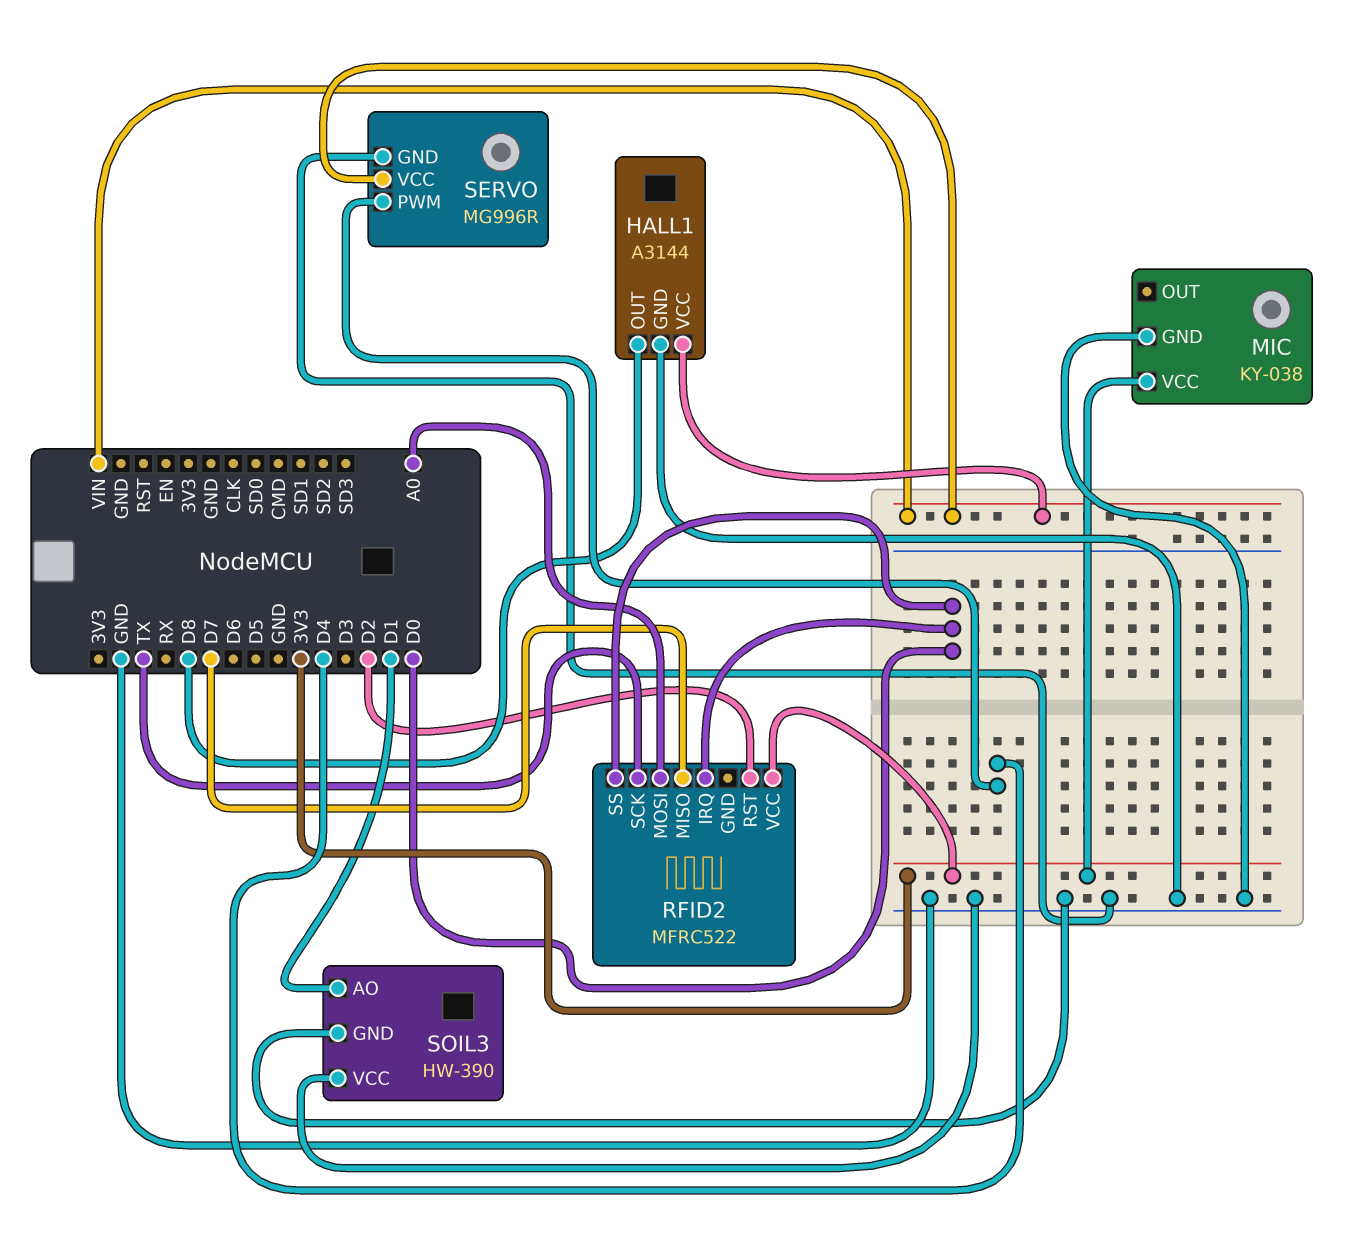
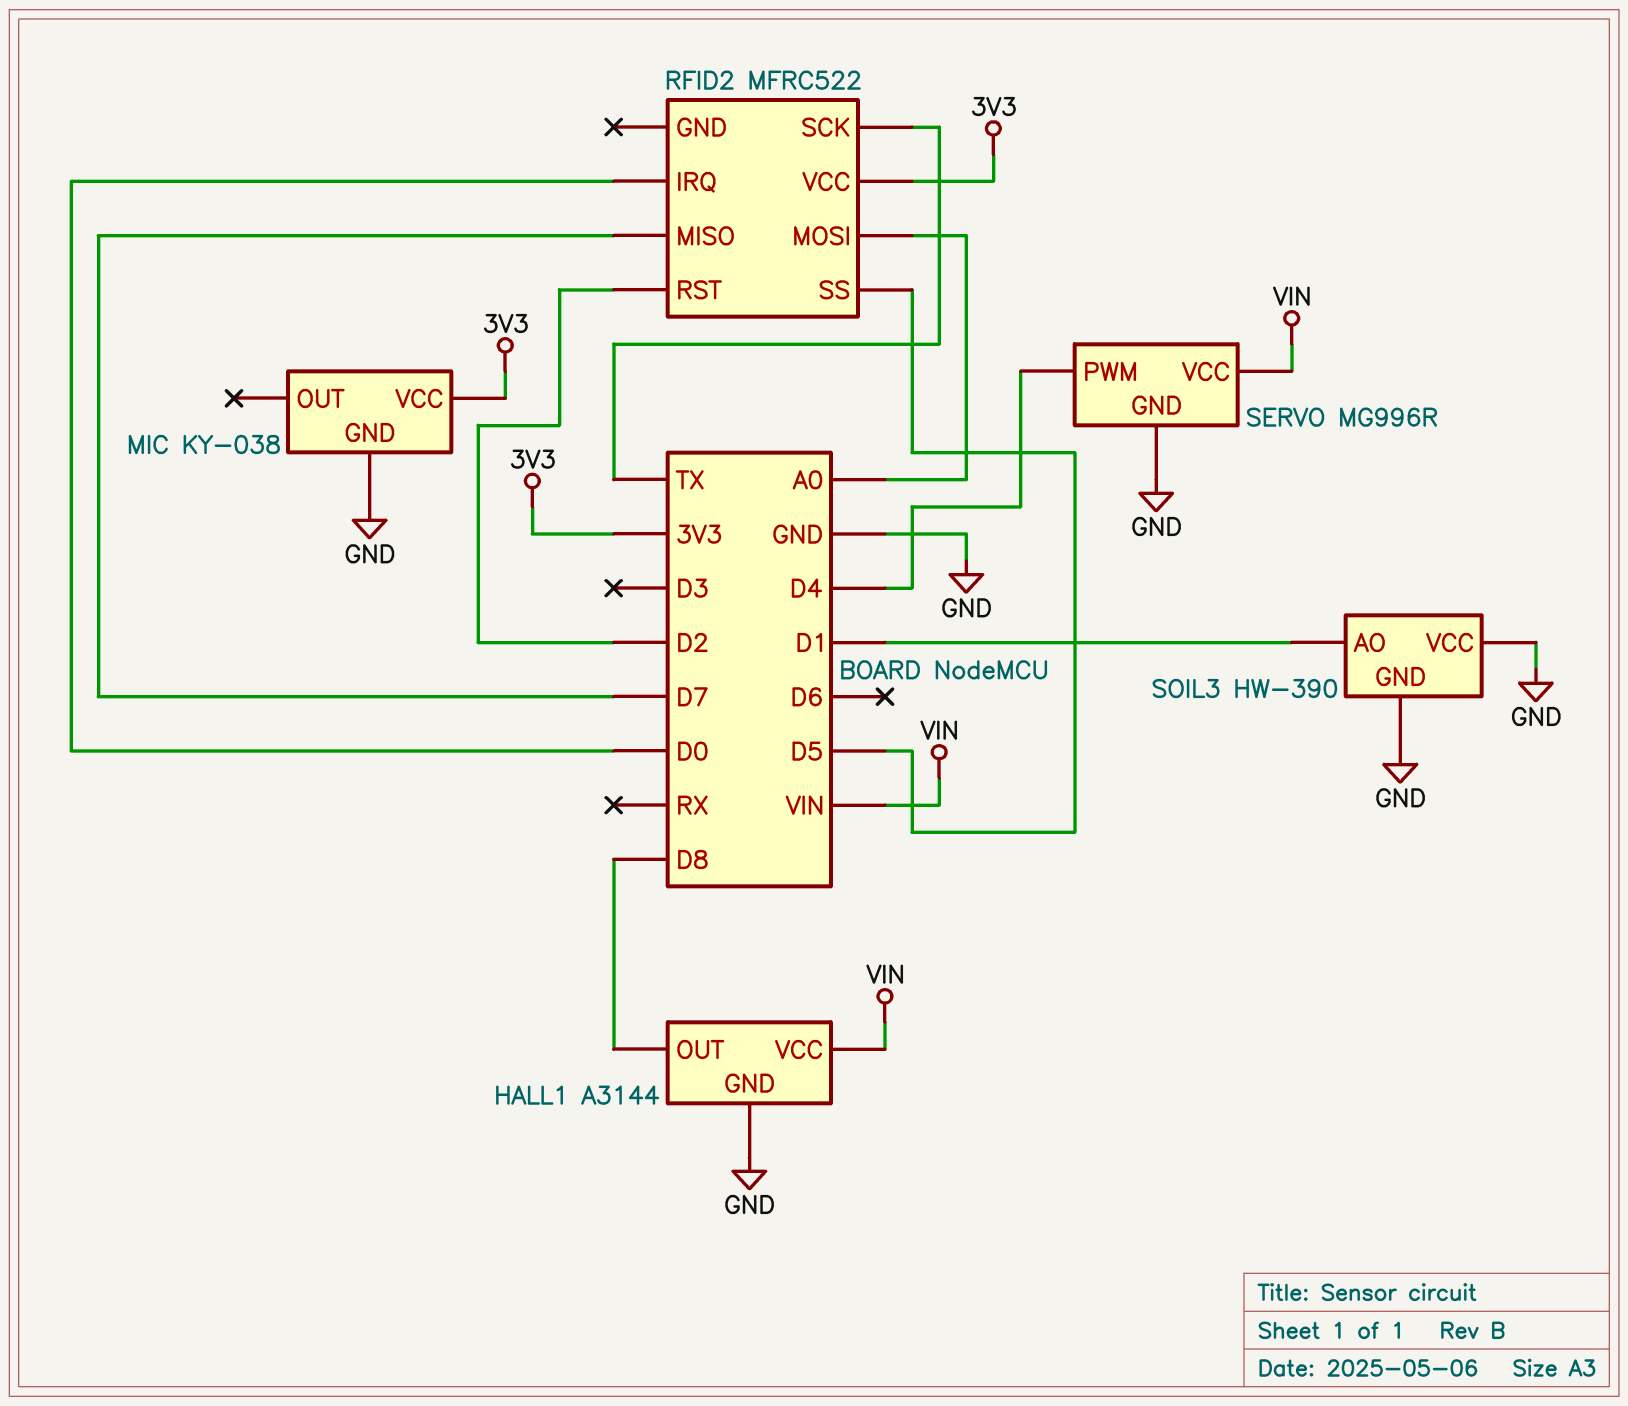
RFID2 pin SS: D0 -> D5

